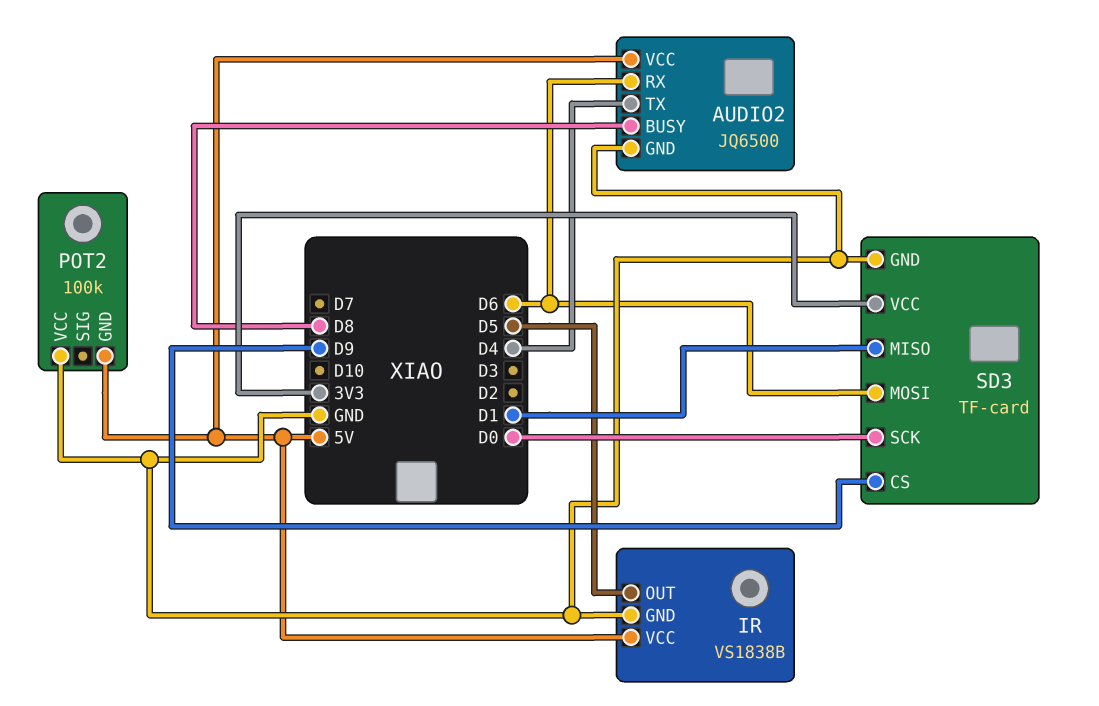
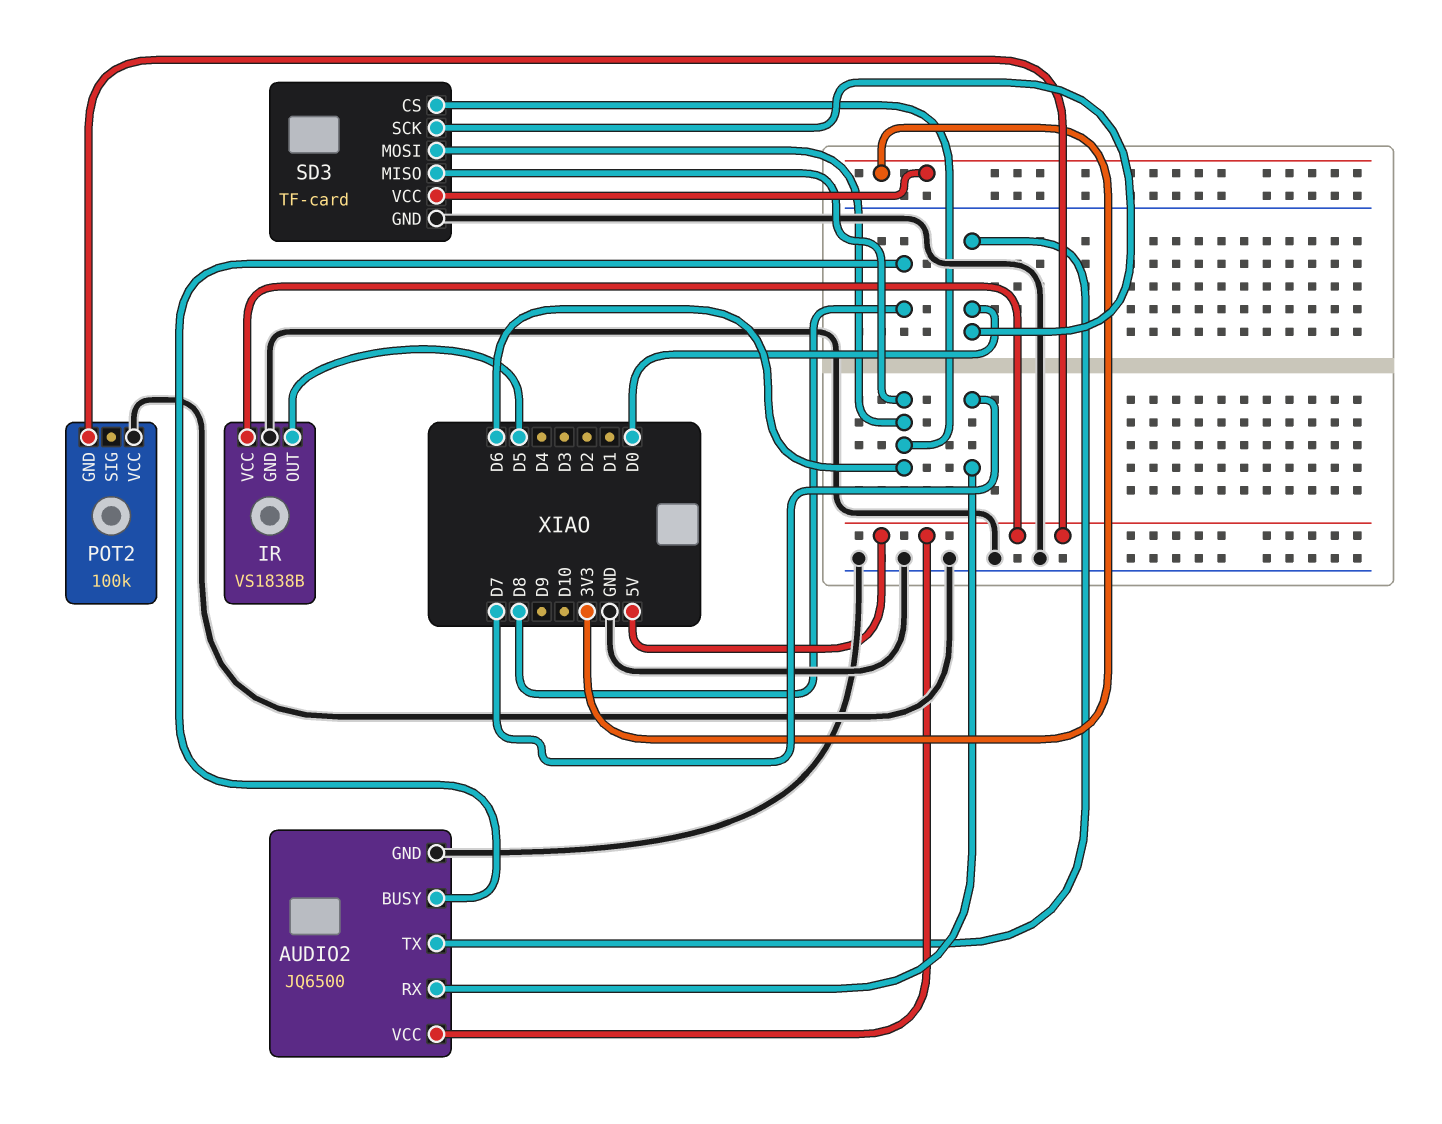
AUDIO2 pin RX: D6 -> D7
AUDIO2 pin TX: D4 -> D0
SD3 pin CS: D9 -> D6
SD3 pin MISO: D1 -> D6

